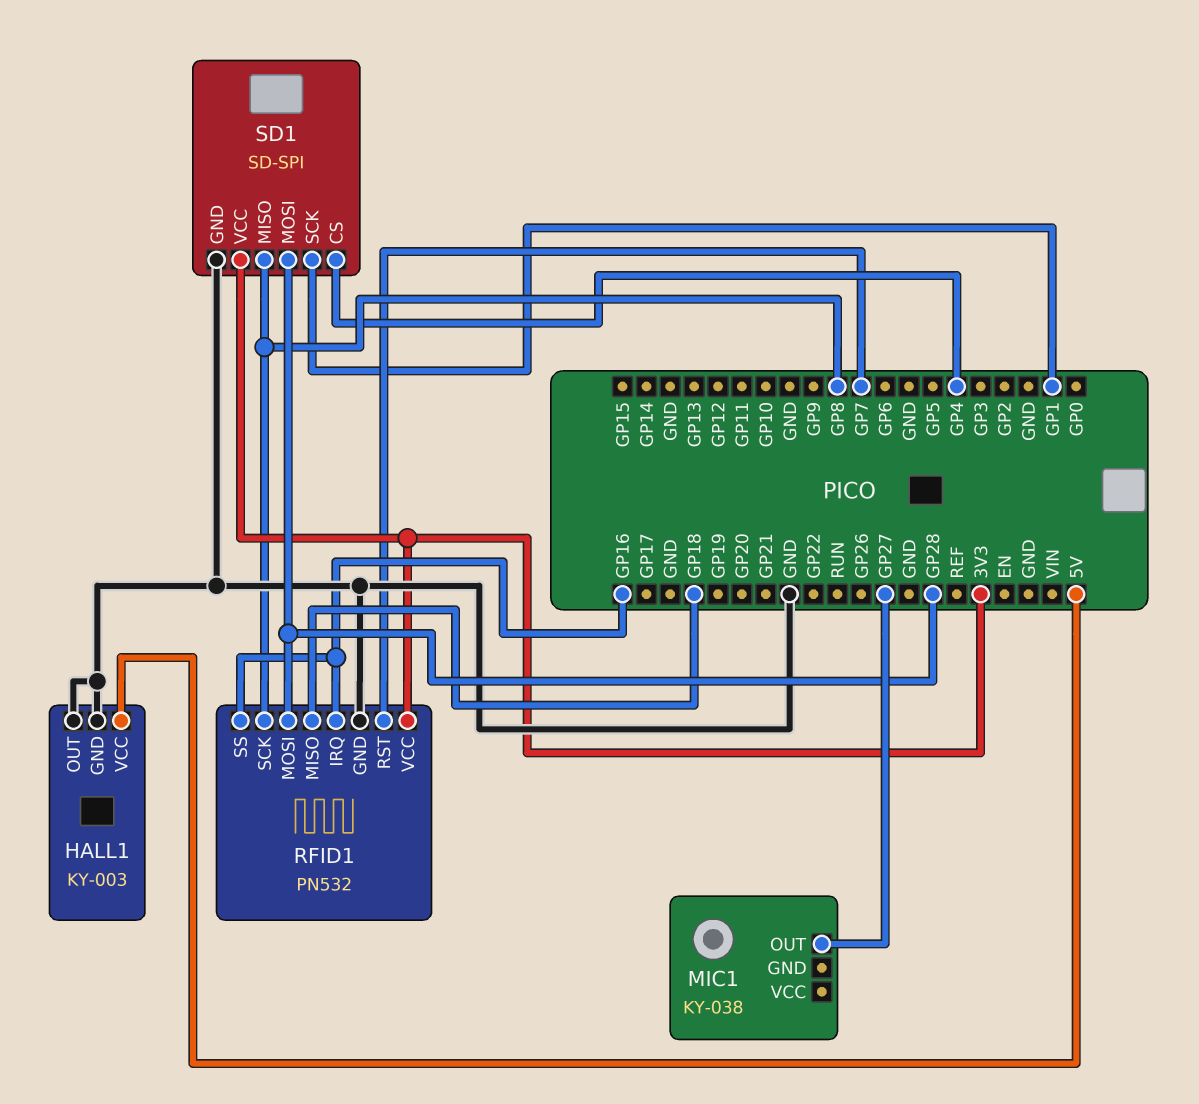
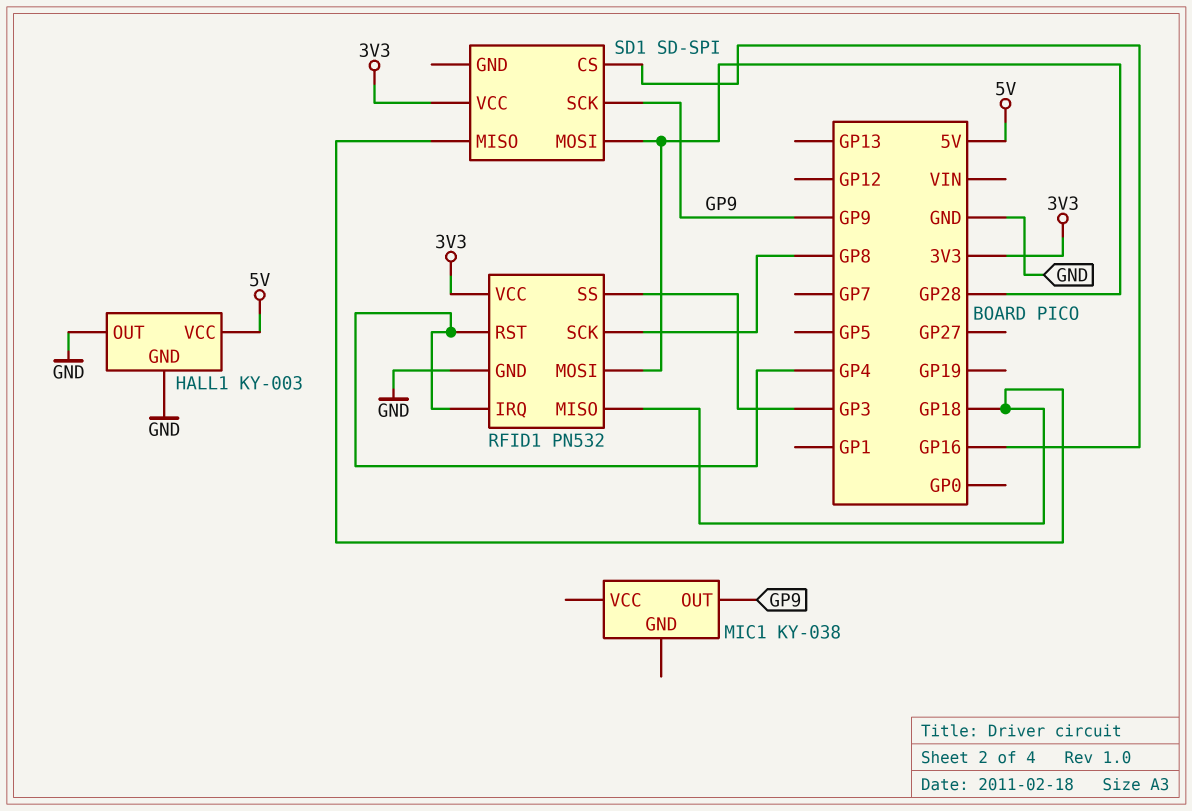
MIC1 pin OUT: GP27 -> GP9
RFID1 pin IRQ: GP16 -> GP4
RFID1 pin RST: GP7 -> GP4
RFID1 pin SS: GP16 -> GP3
SD1 pin CS: GP4 -> GP16
SD1 pin GND: GND -> none
SD1 pin MISO: GP8 -> GP18
SD1 pin SCK: GP1 -> GP9

